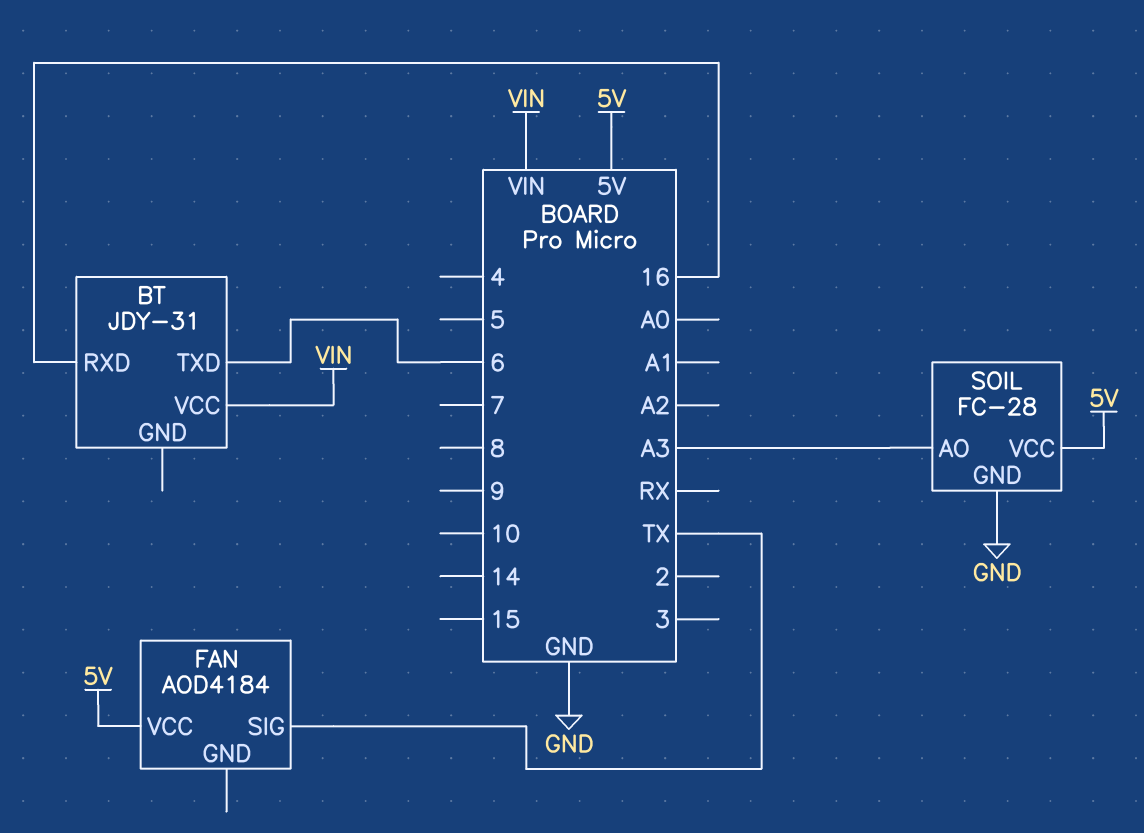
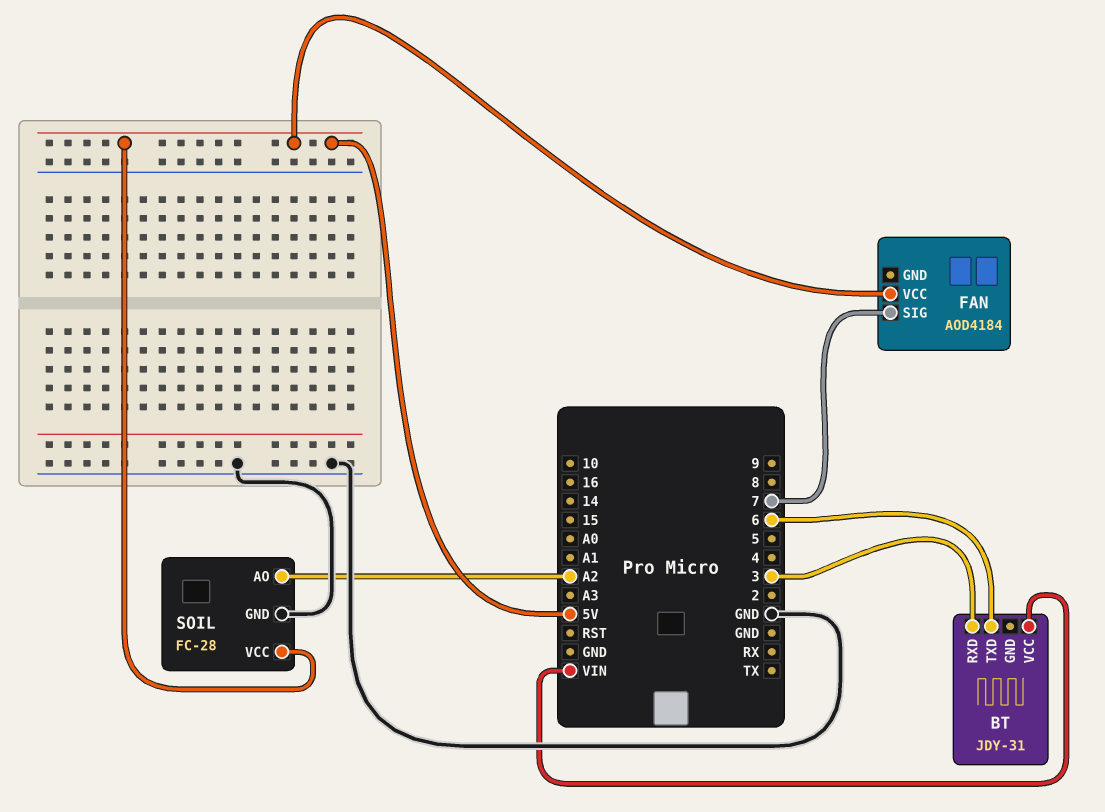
BT pin RXD: 16 -> 3
FAN pin SIG: TX -> 7
SOIL pin AO: A3 -> A2

